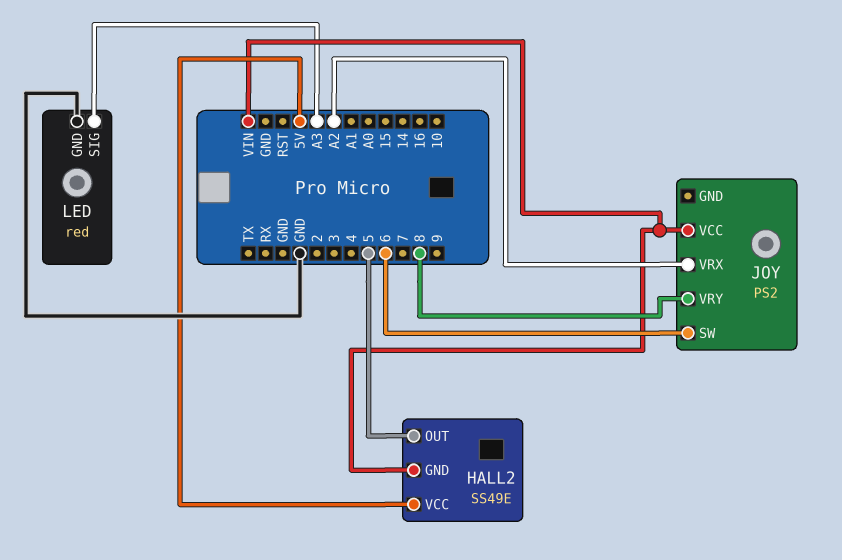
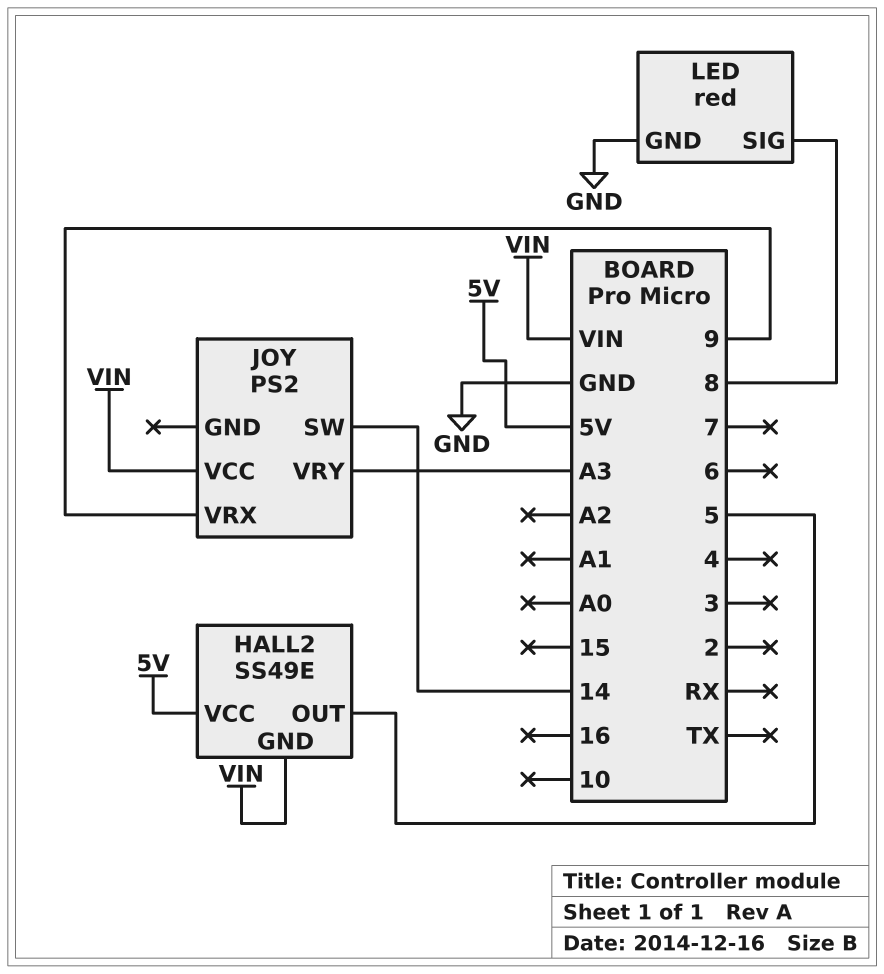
JOY pin SW: 6 -> 14
JOY pin VRX: A2 -> 9
JOY pin VRY: 8 -> A3
LED pin SIG: A3 -> 8

